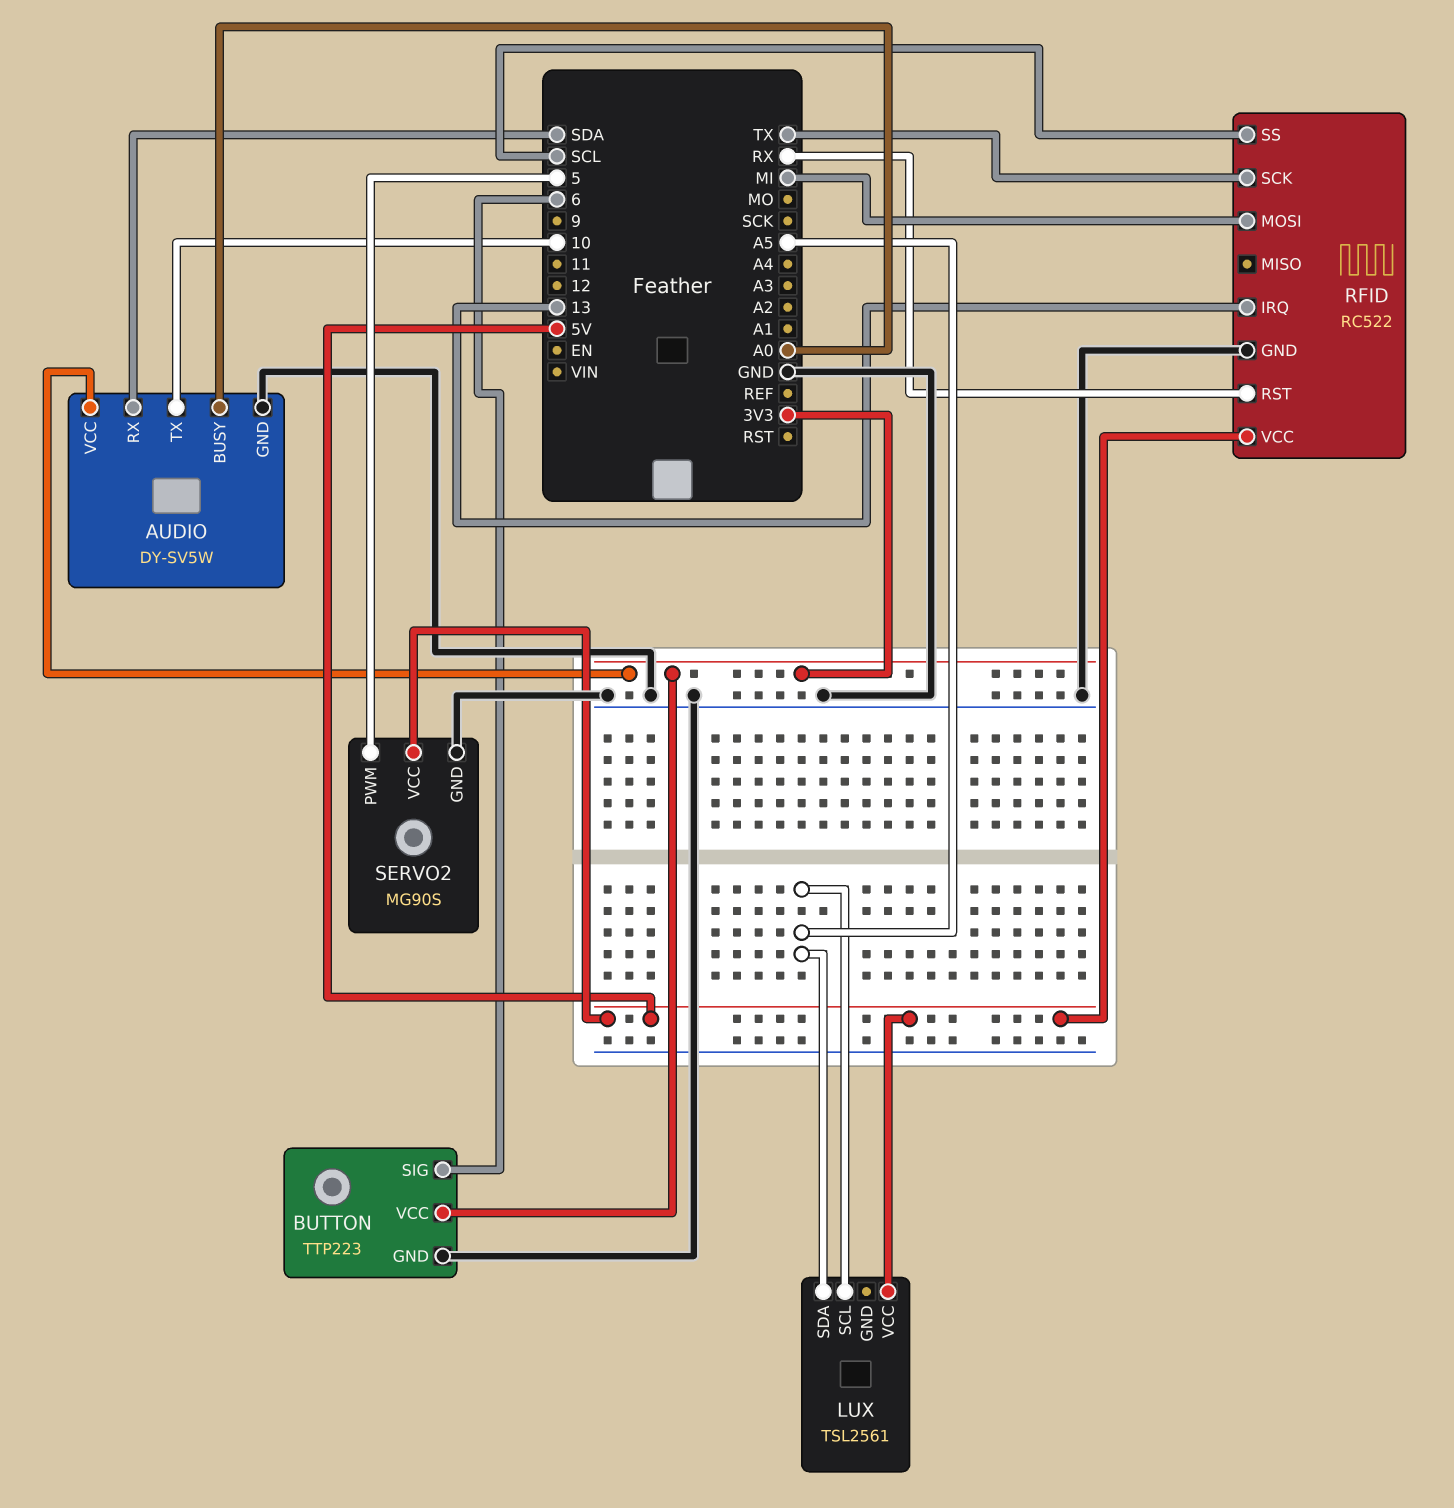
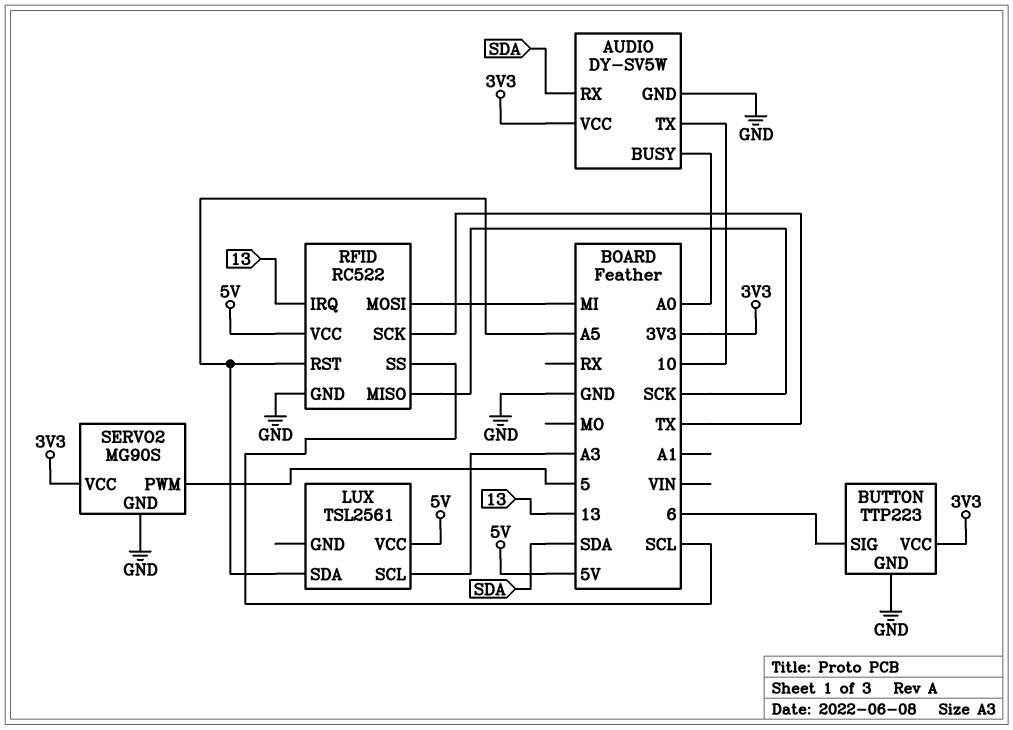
LUX pin SCL: A5 -> A3
RFID pin MISO: none -> SCK
RFID pin RST: RX -> A5
SERVO2 pin VCC: 5V -> 3V3

